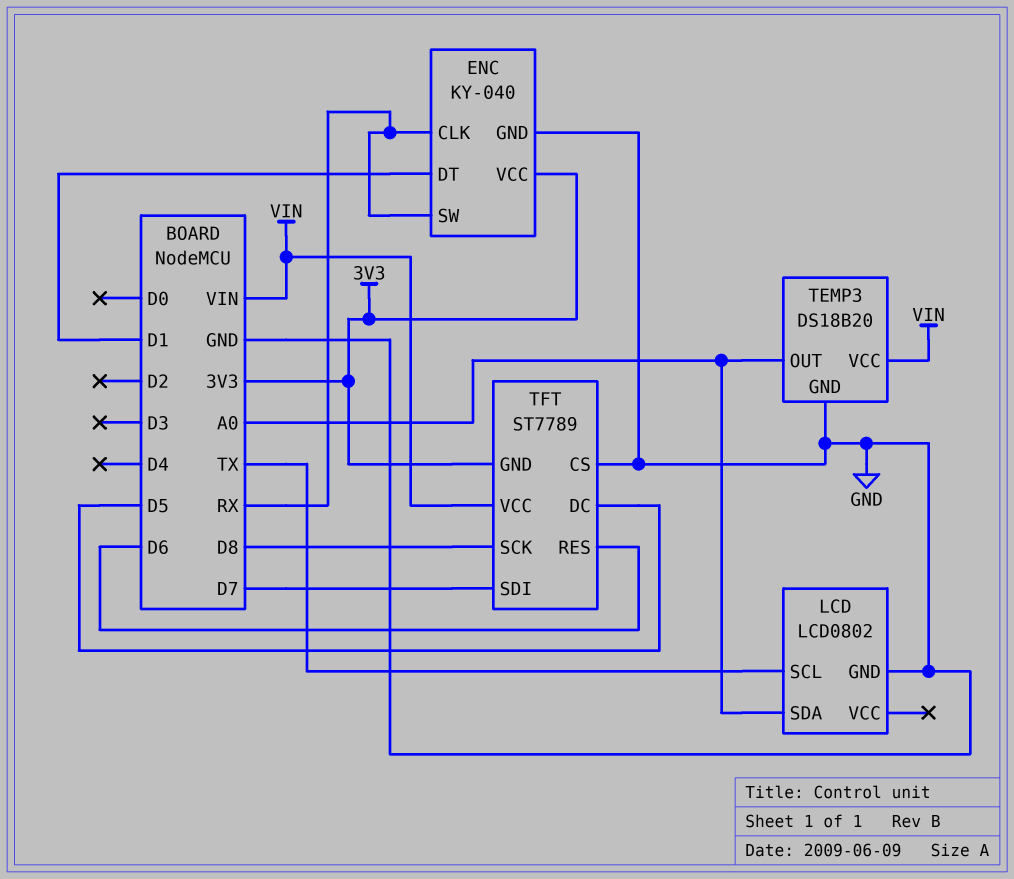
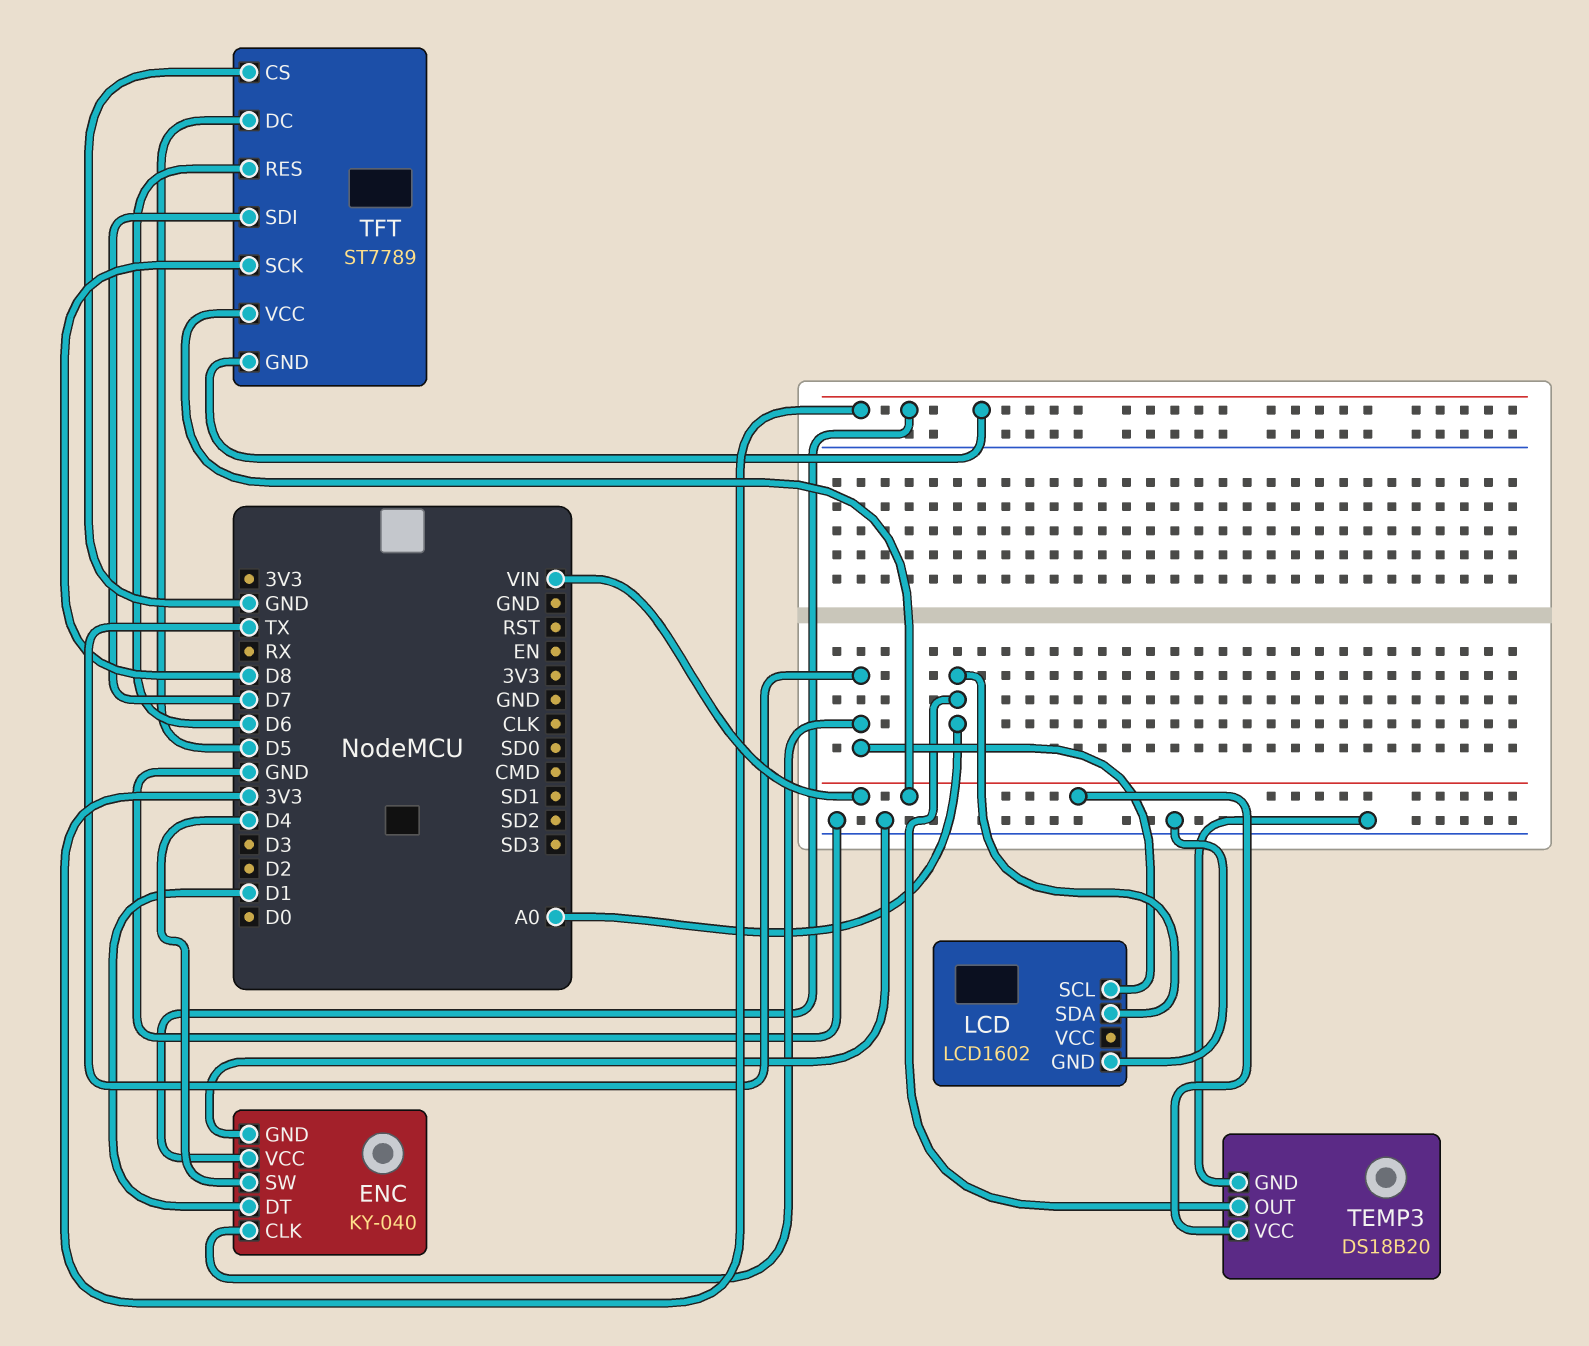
ENC pin CLK: RX -> TX
ENC pin SW: RX -> D4
LCD: LCD0802 -> LCD1602

